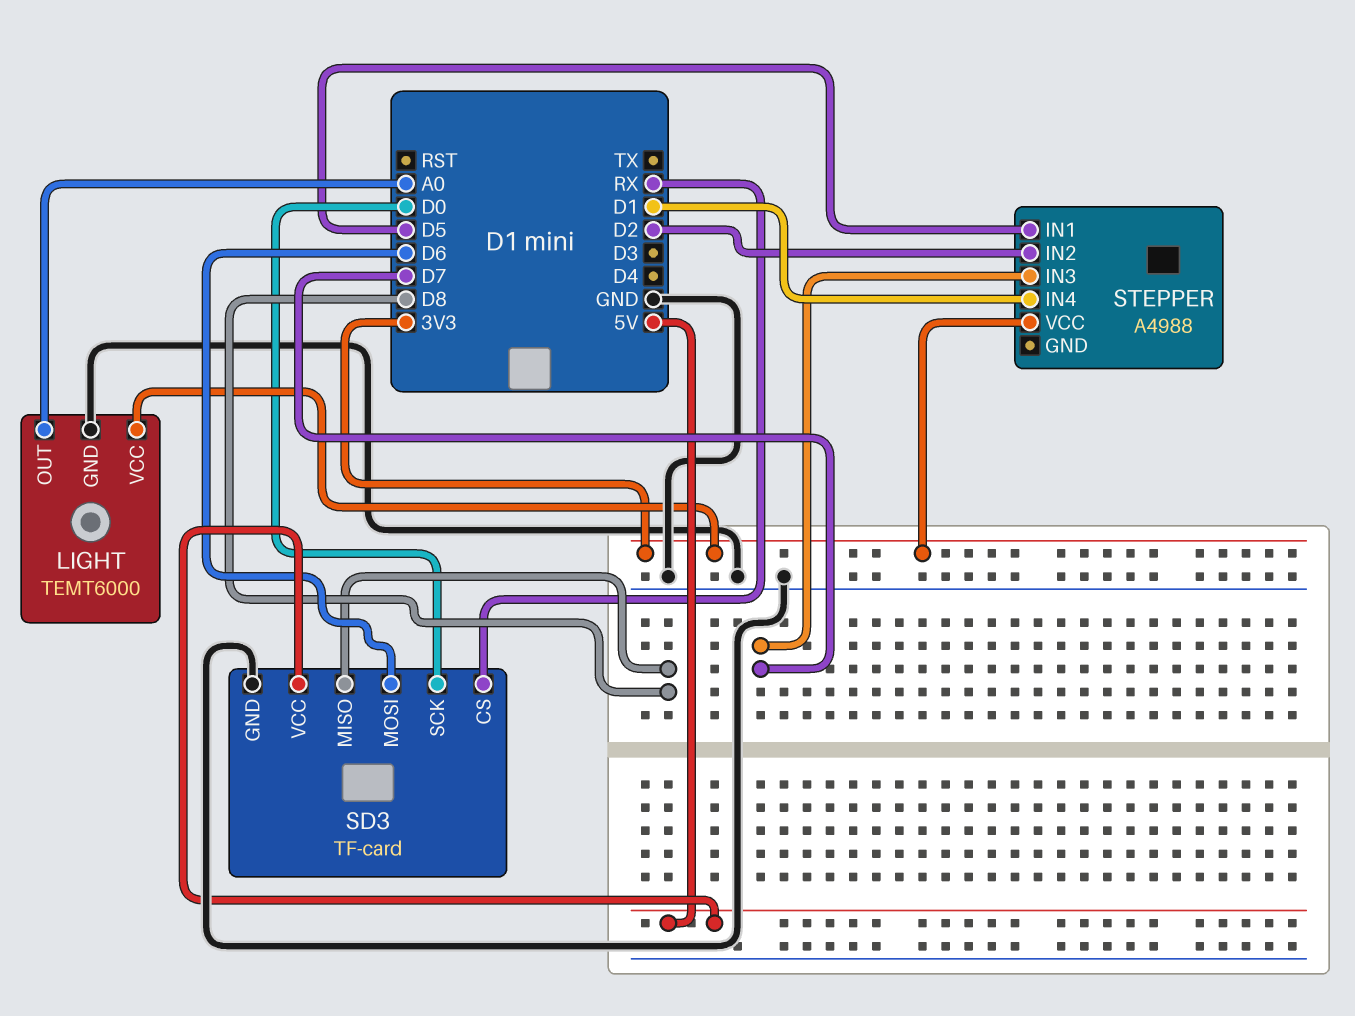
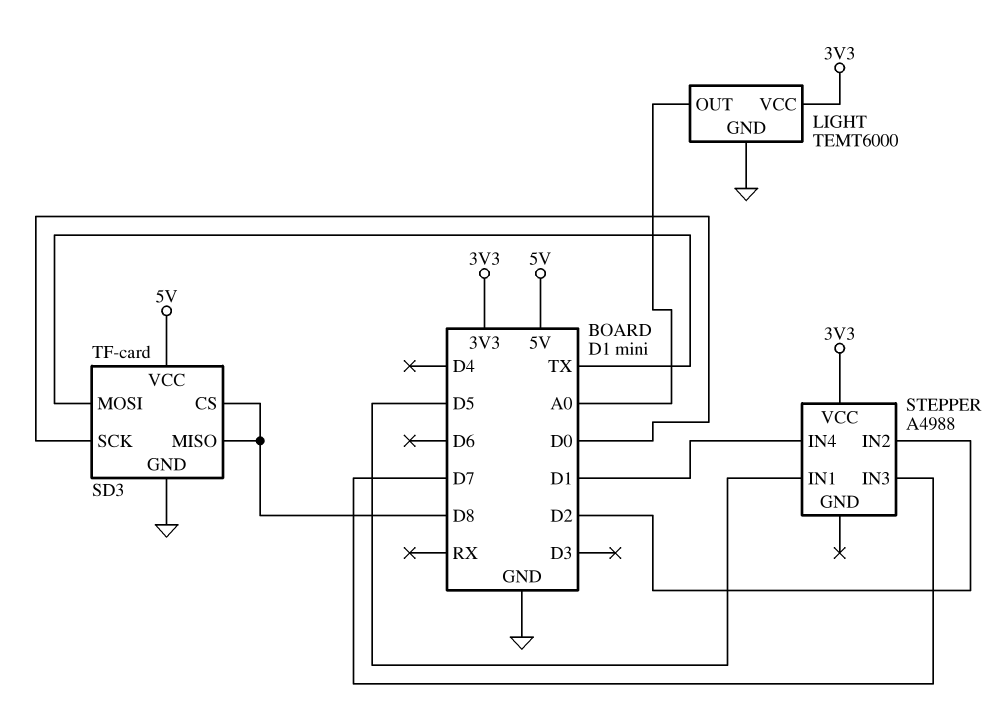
SD3 pin CS: RX -> D8
SD3 pin MOSI: D6 -> TX

